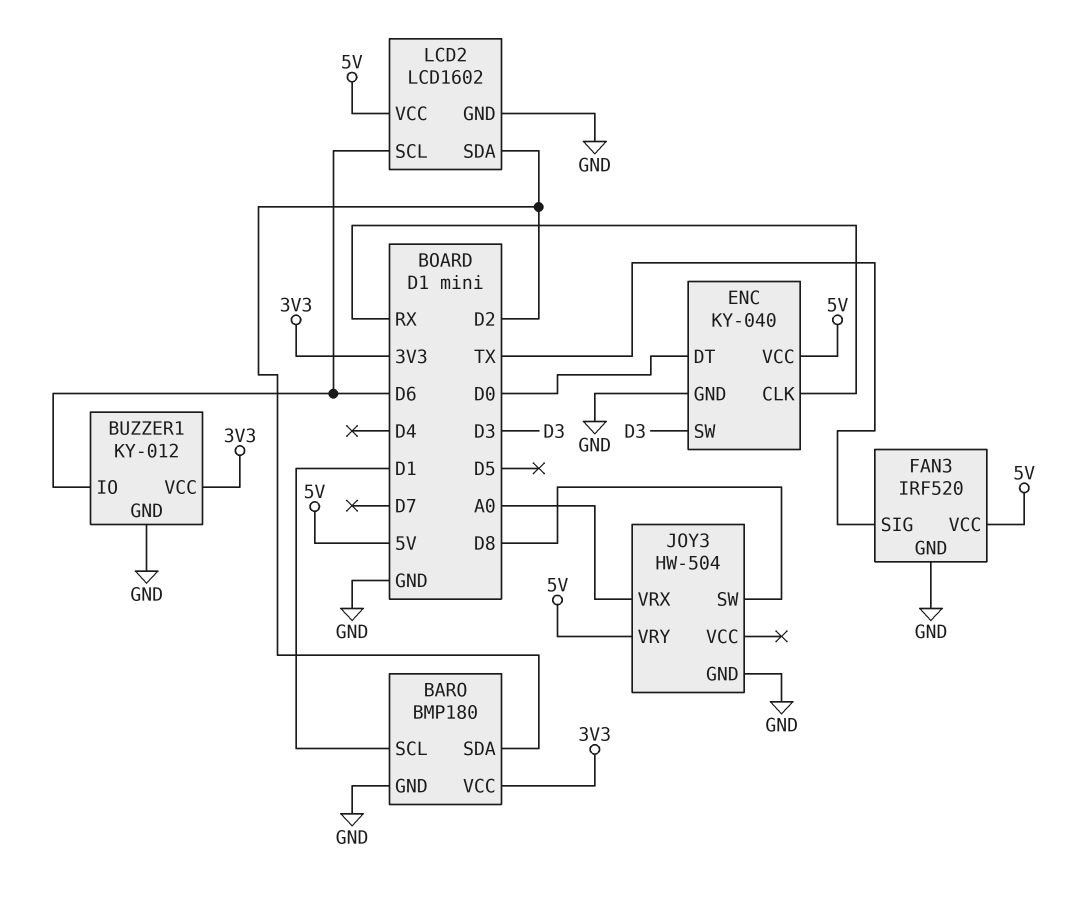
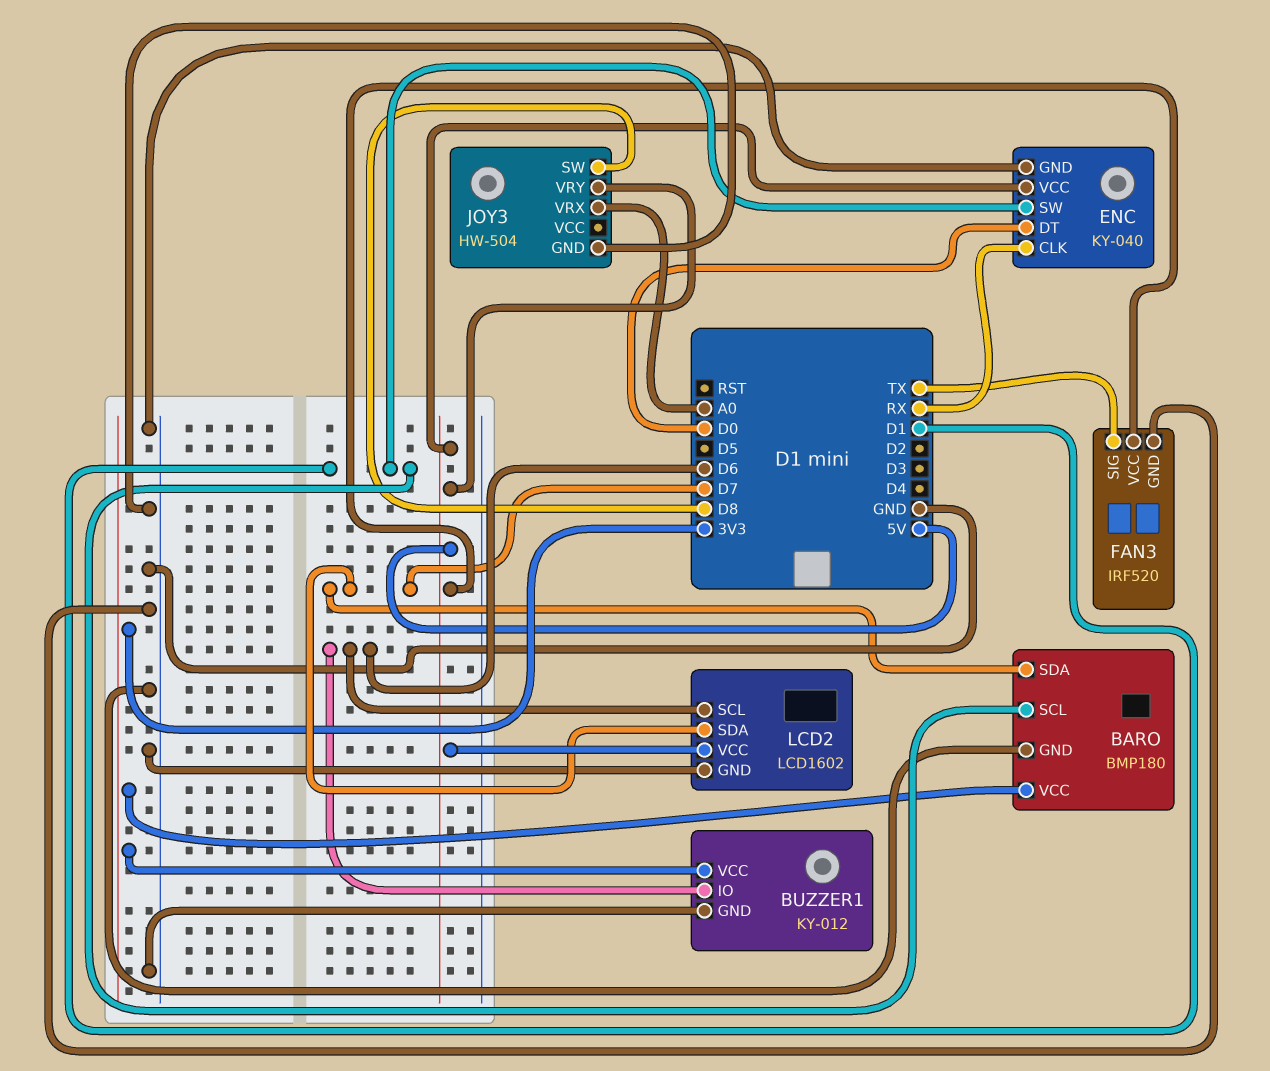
BARO pin SDA: D2 -> D7
ENC pin SW: D3 -> D1
LCD2 pin SDA: D2 -> D7

